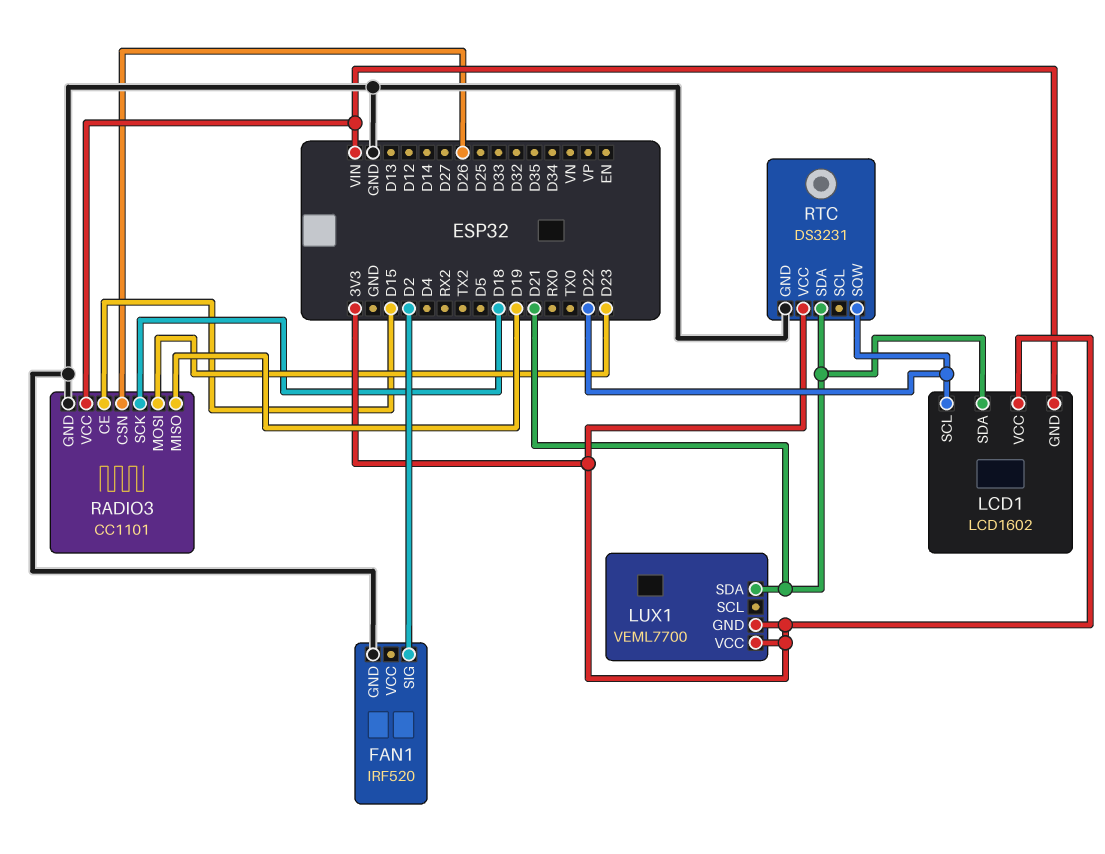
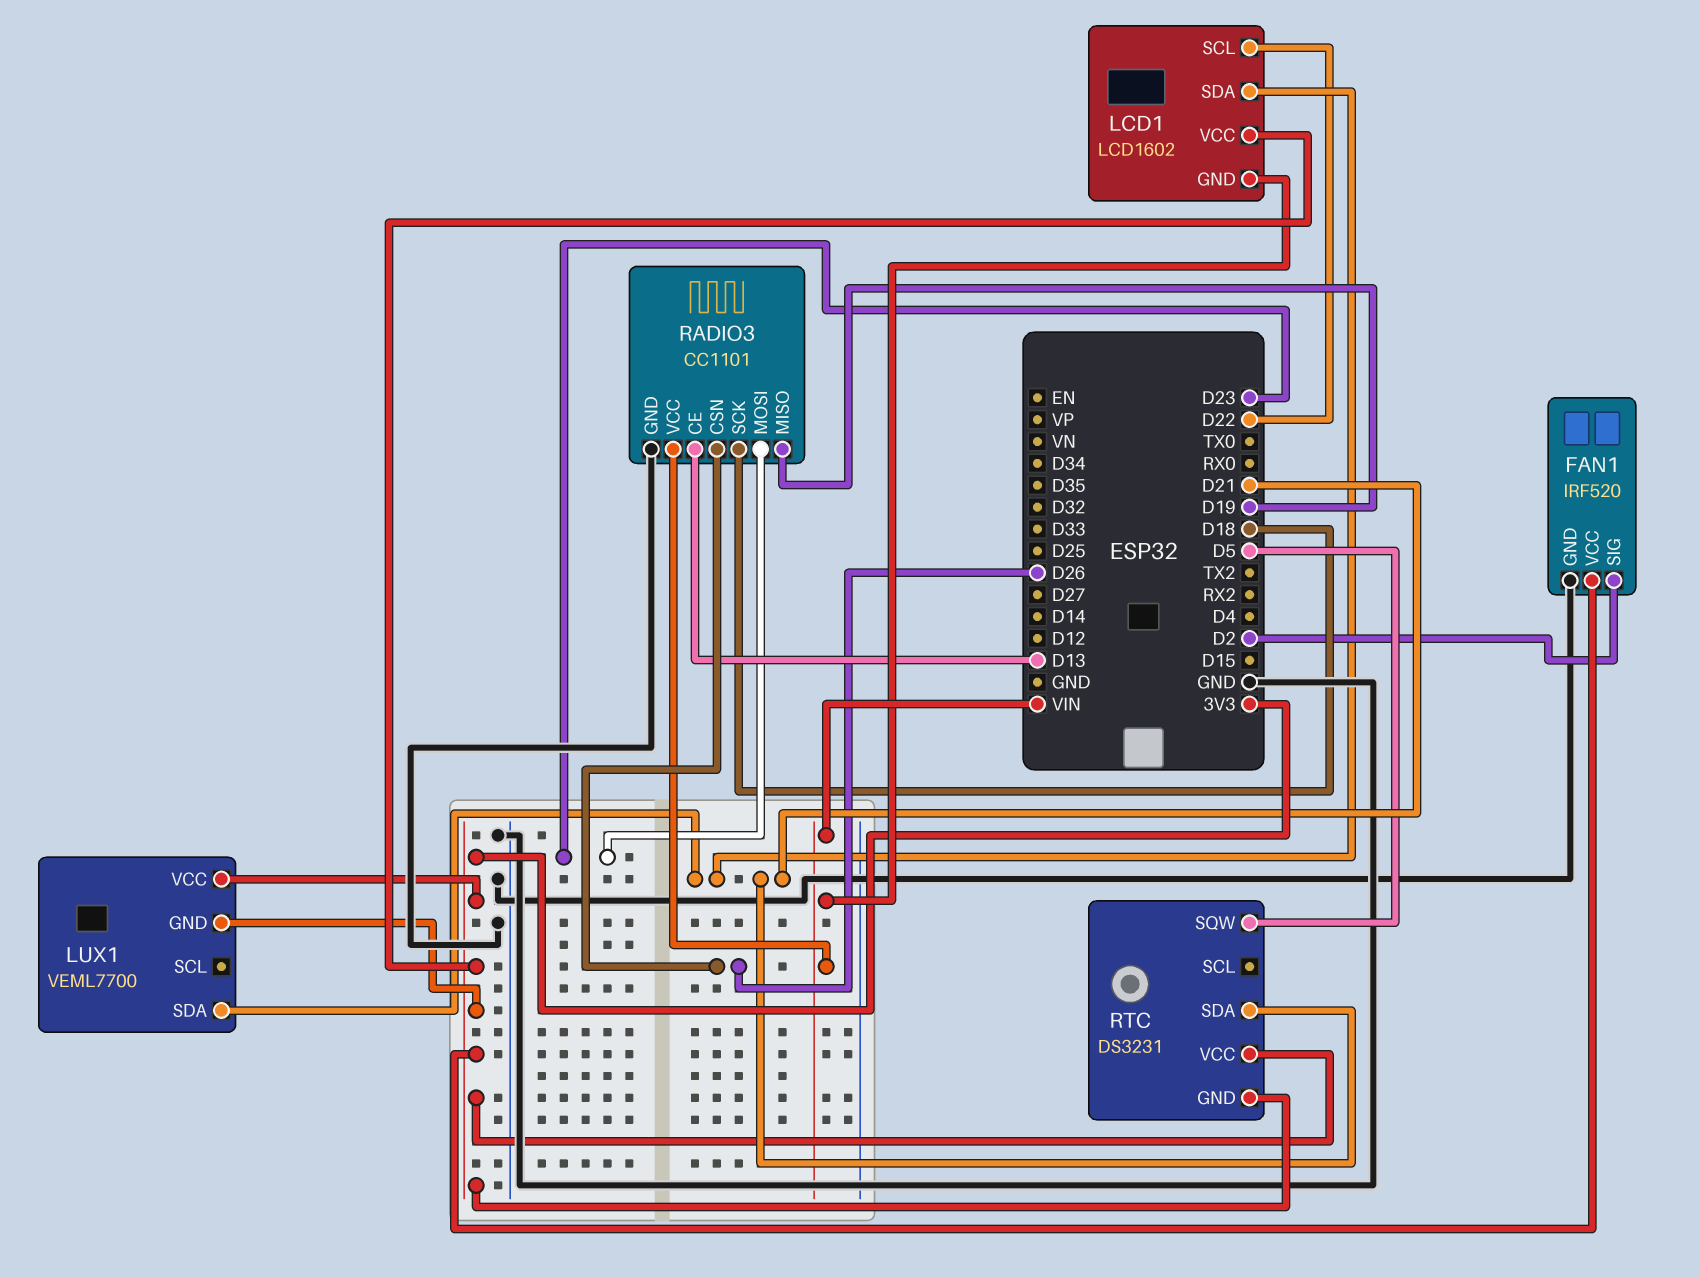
FAN1 pin VCC: none -> 3V3
RADIO3 pin CE: D15 -> D13
RTC pin GND: GND -> 3V3
RTC pin SQW: D22 -> D5

